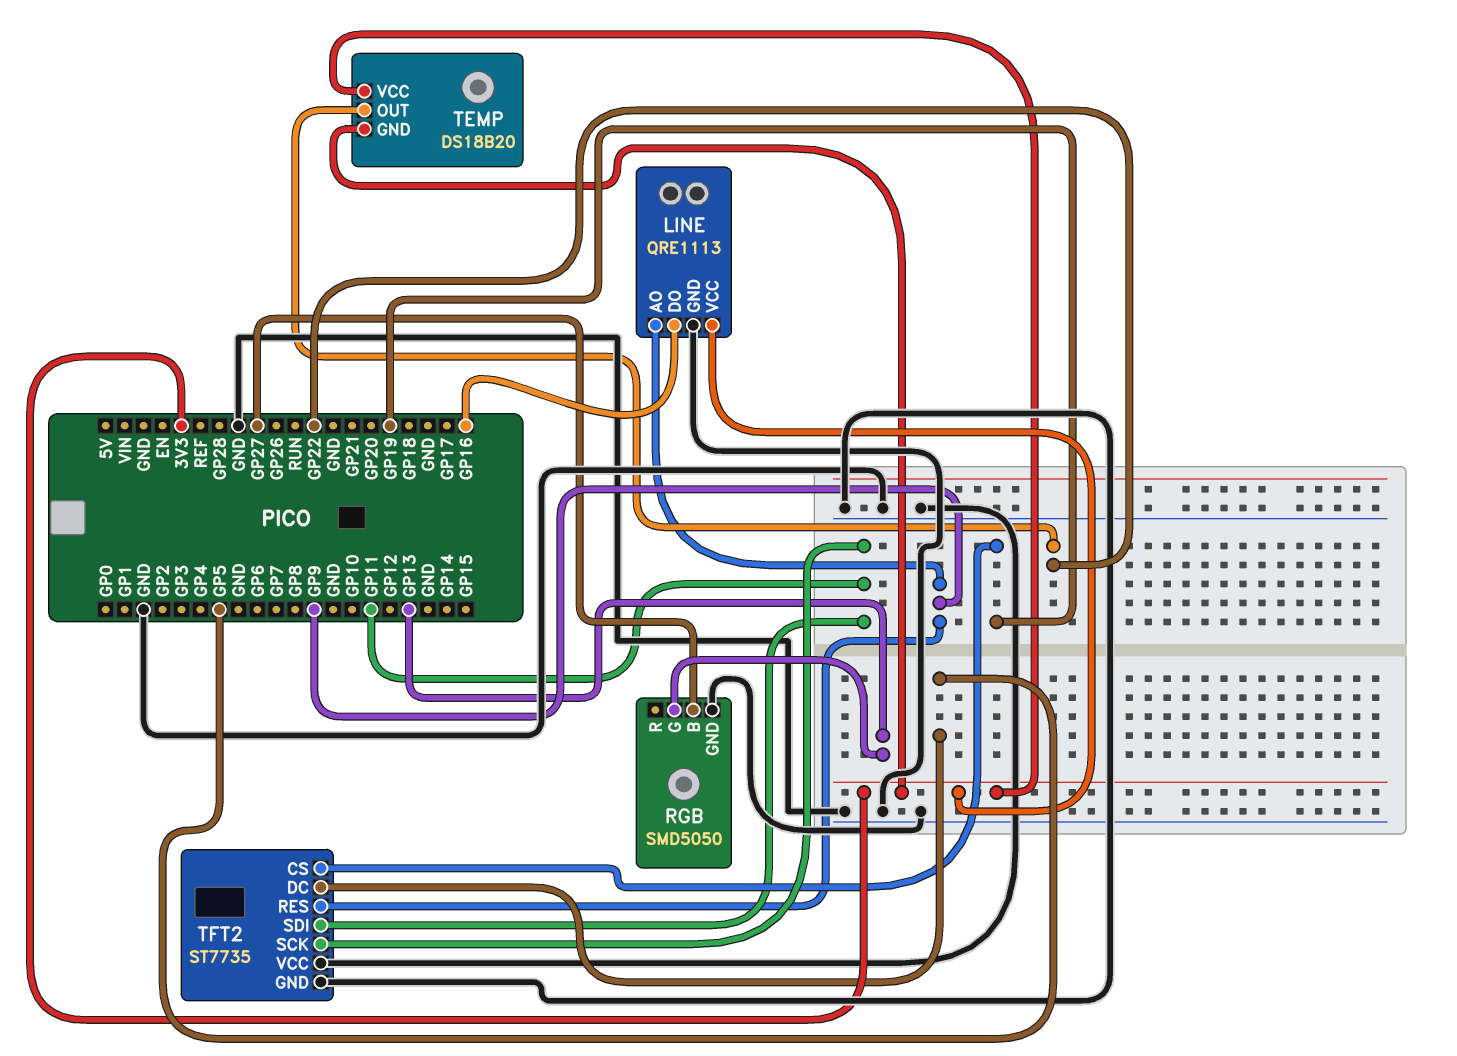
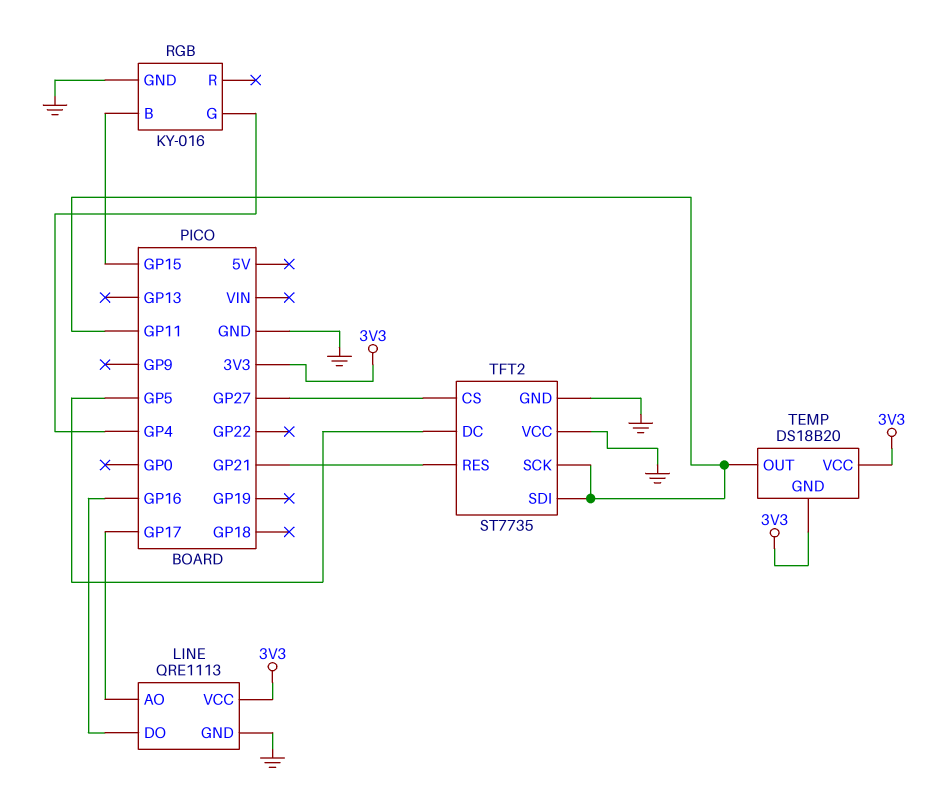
LINE pin AO: GP9 -> GP17
RGB: SMD5050 -> KY-016
RGB pin B: GP27 -> GP15
RGB pin G: GP13 -> GP4
TEMP pin OUT: GP22 -> GP11
TFT2 pin CS: GP19 -> GP27
TFT2 pin RES: GP9 -> GP21

